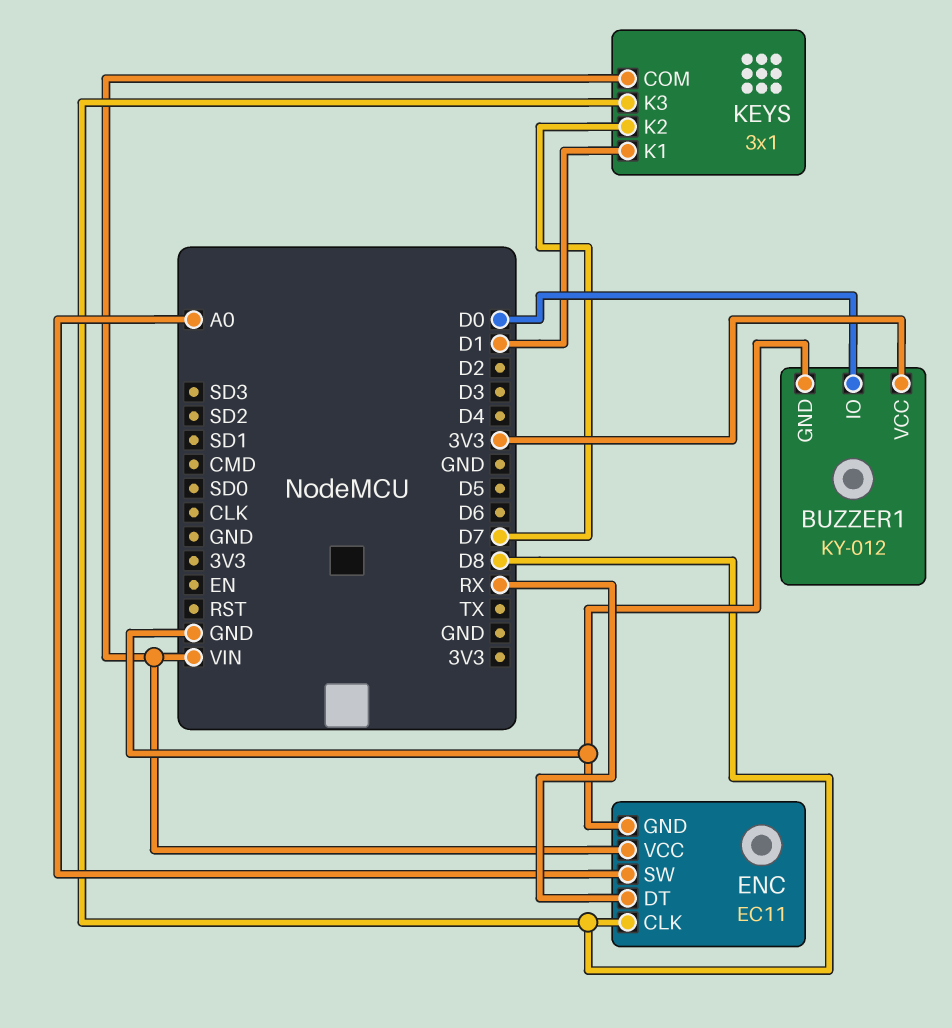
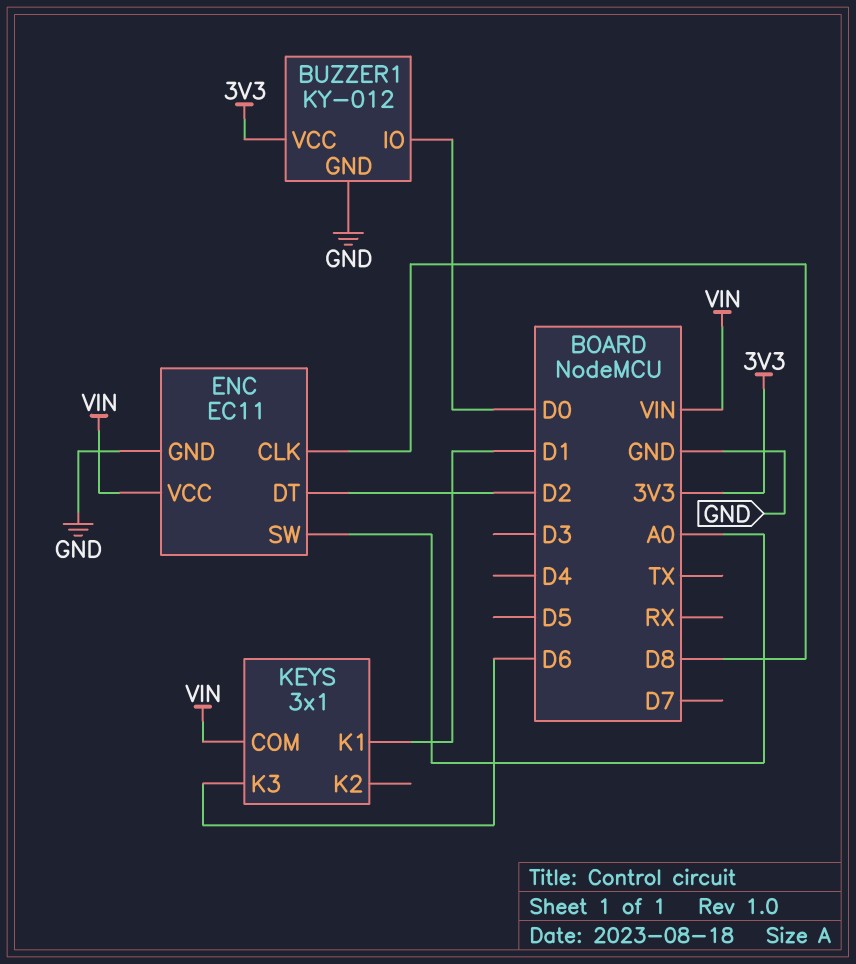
ENC pin DT: RX -> D2
KEYS pin K2: D7 -> none
KEYS pin K3: D8 -> D6

